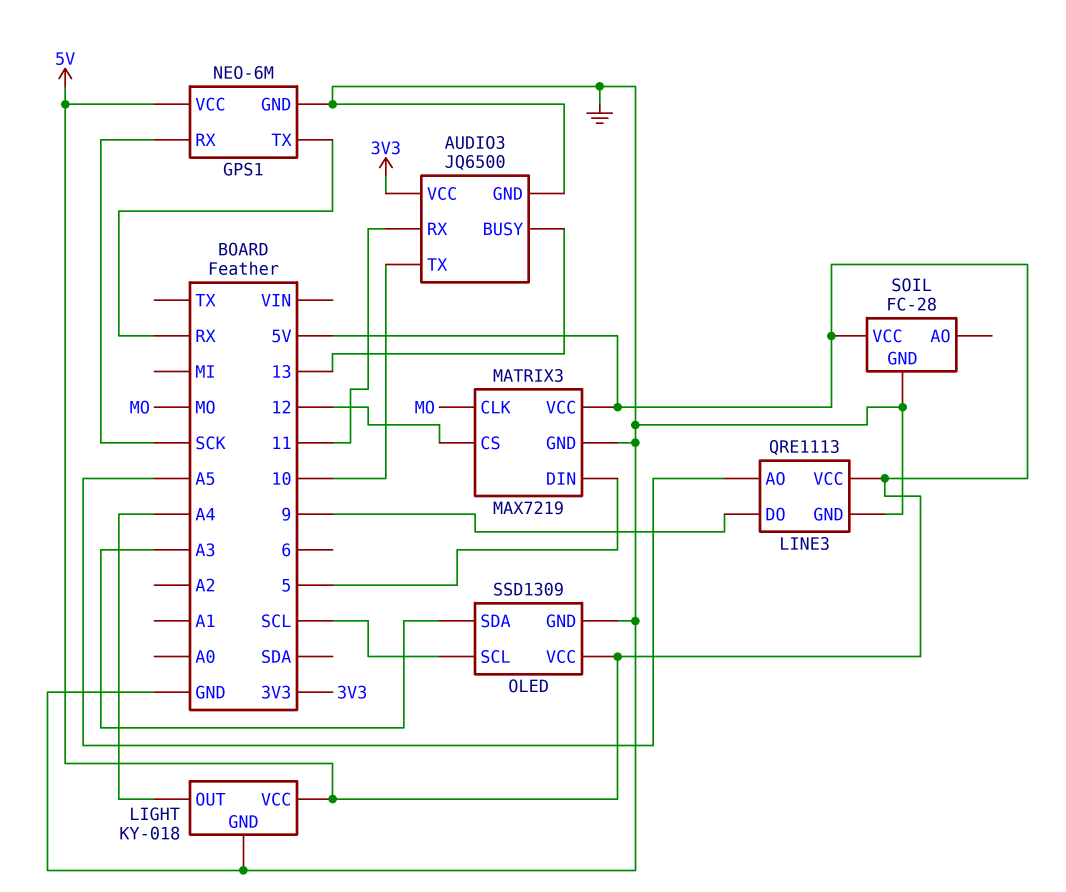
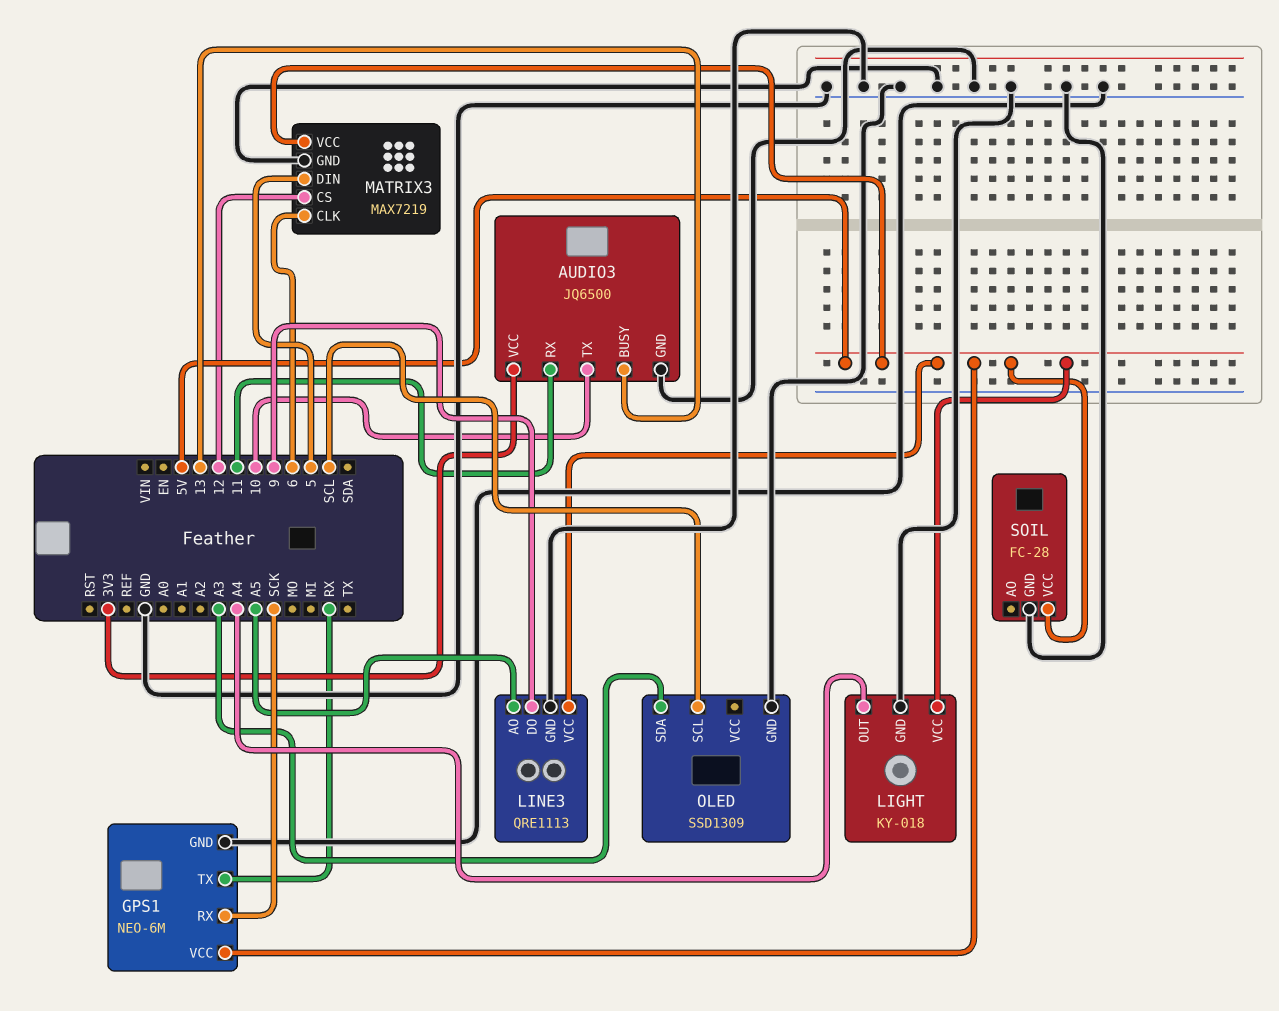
MATRIX3 pin CLK: MO -> 6
OLED pin VCC: 5V -> none

